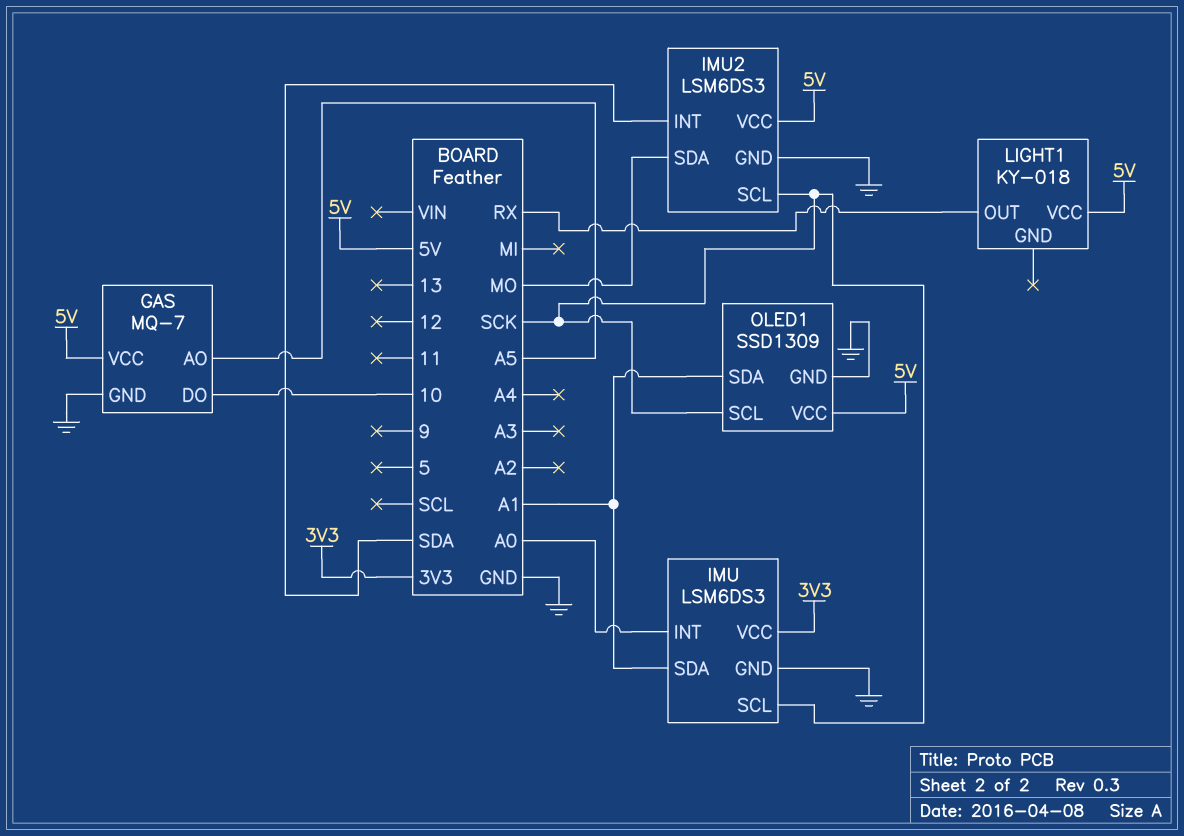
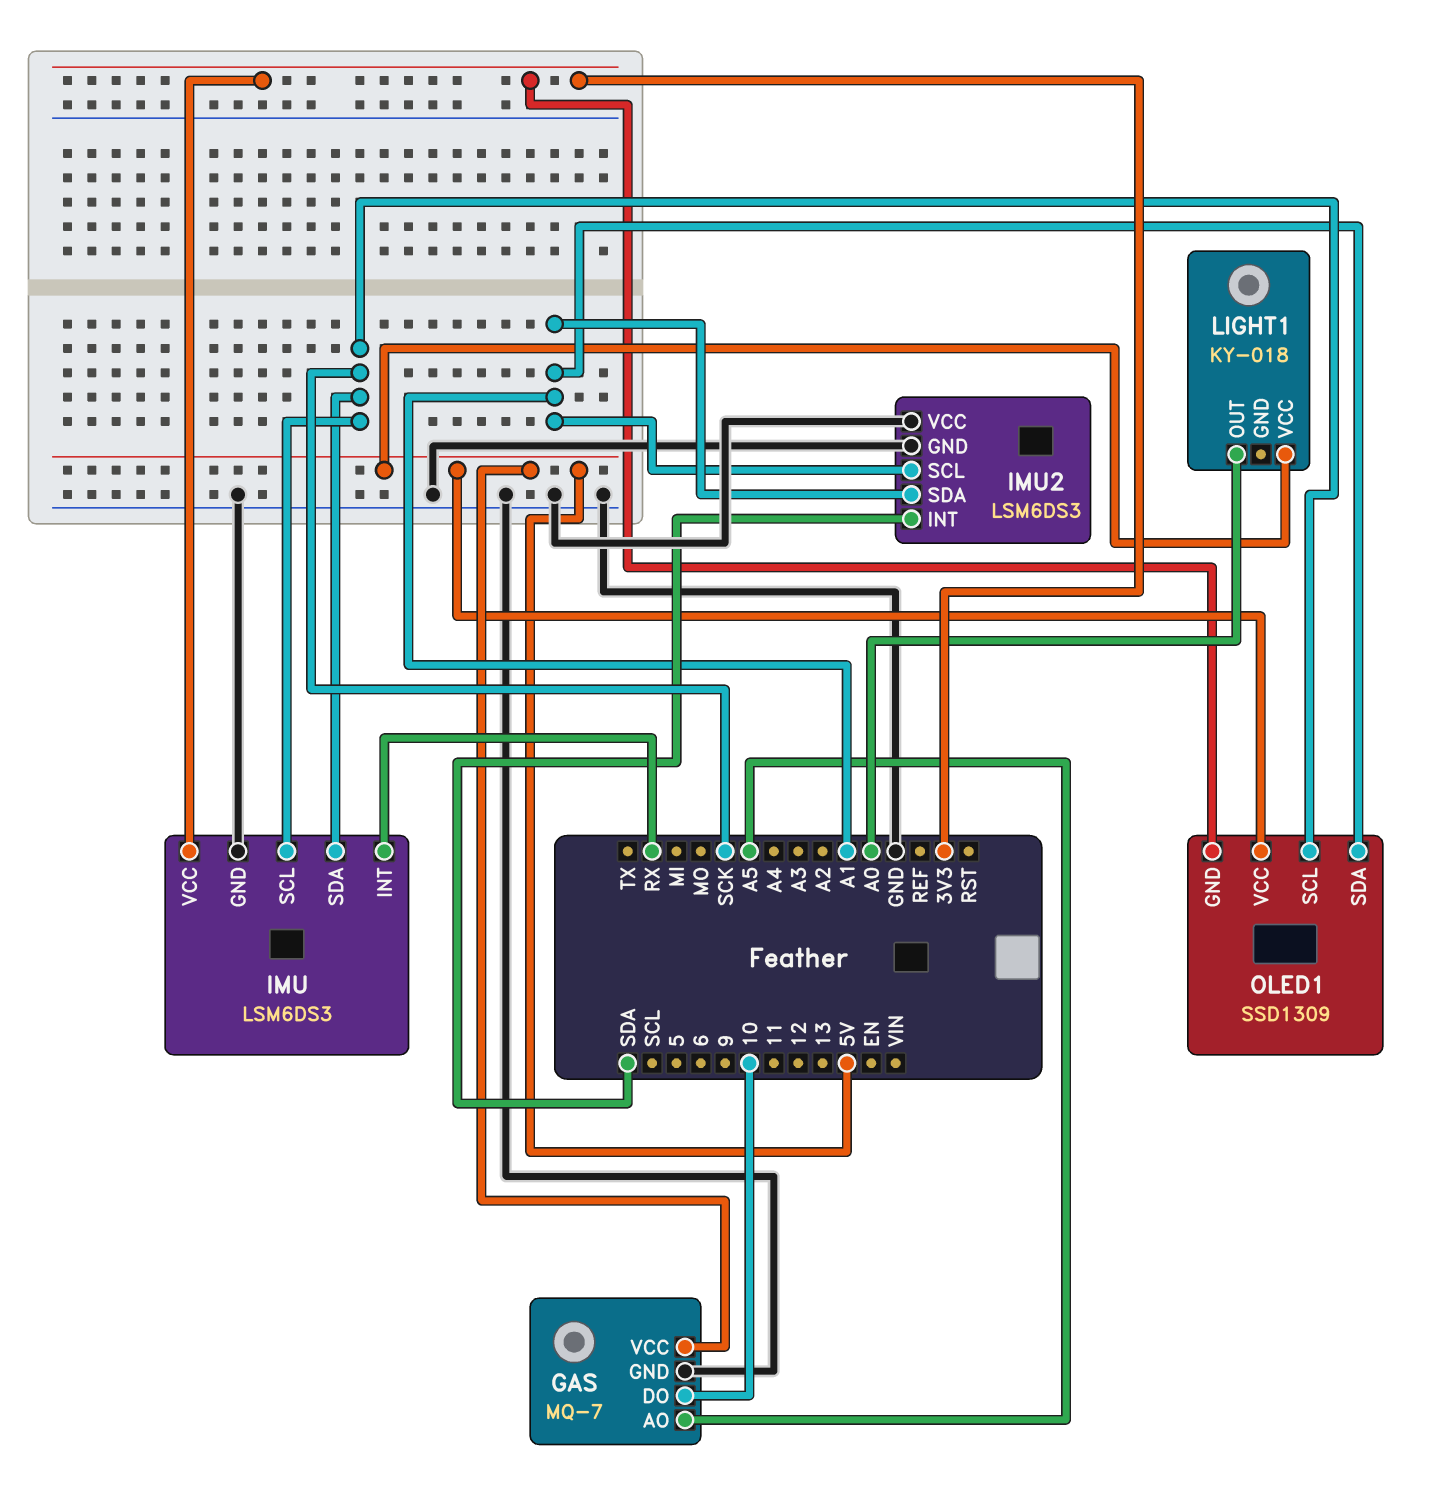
IMU pin INT: A0 -> RX
IMU pin SDA: A1 -> SCK
IMU2 pin SCL: SCK -> A1
IMU2 pin SDA: MO -> A1
IMU2 pin VCC: 5V -> GND
LIGHT1 pin OUT: RX -> A0
OLED1 pin GND: GND -> 3V3

